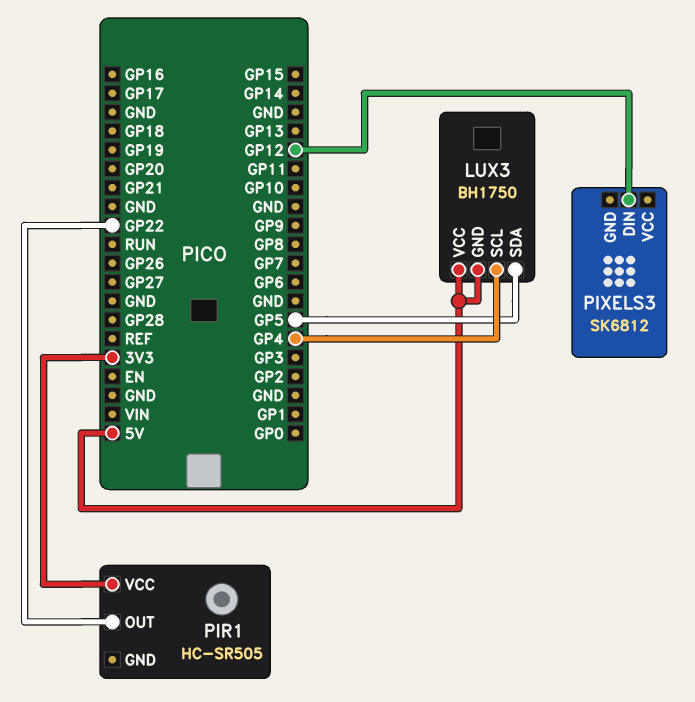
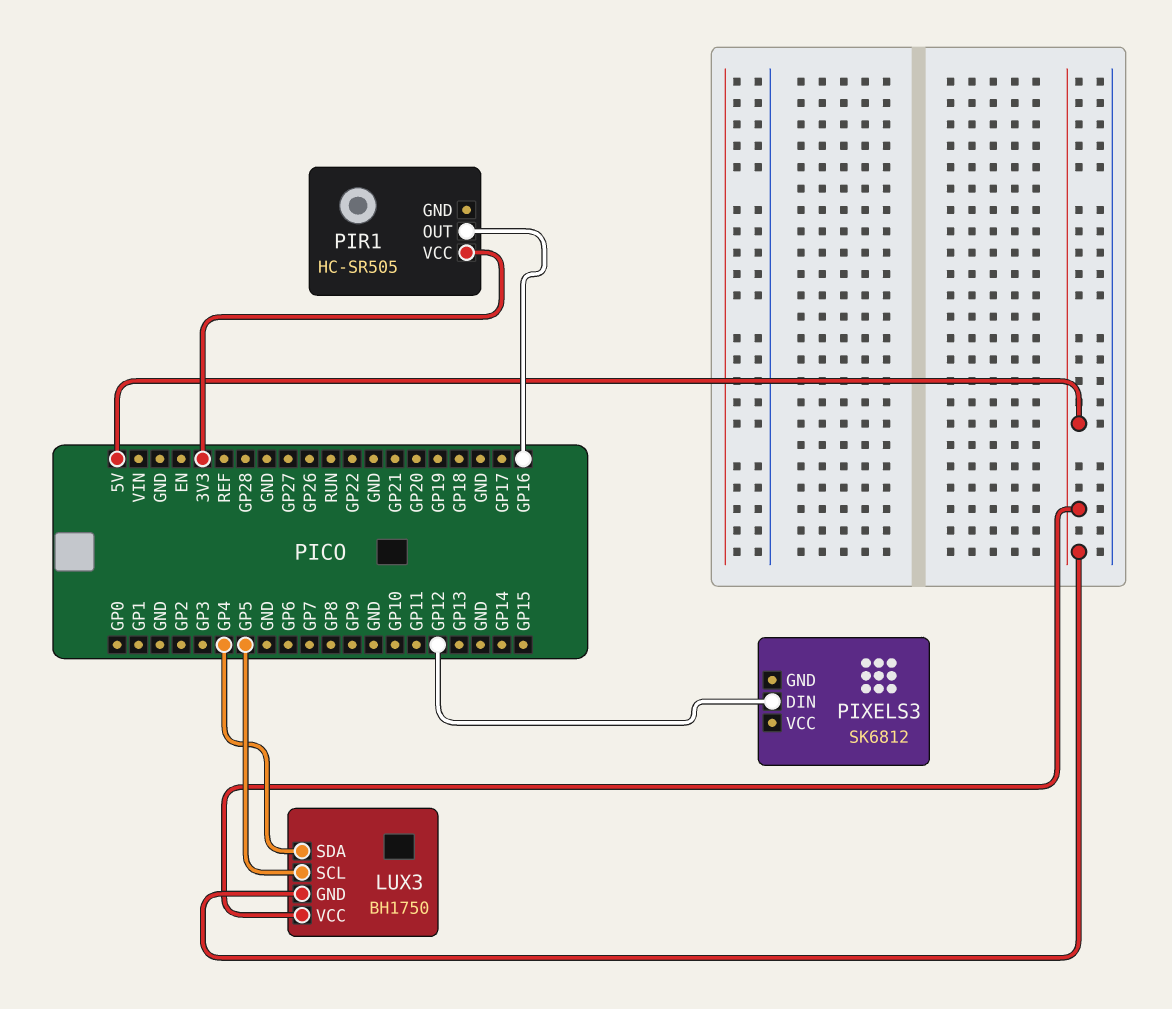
LUX3 pin SCL: GP4 -> GP5
LUX3 pin SDA: GP5 -> GP4
PIR1 pin OUT: GP22 -> GP16

